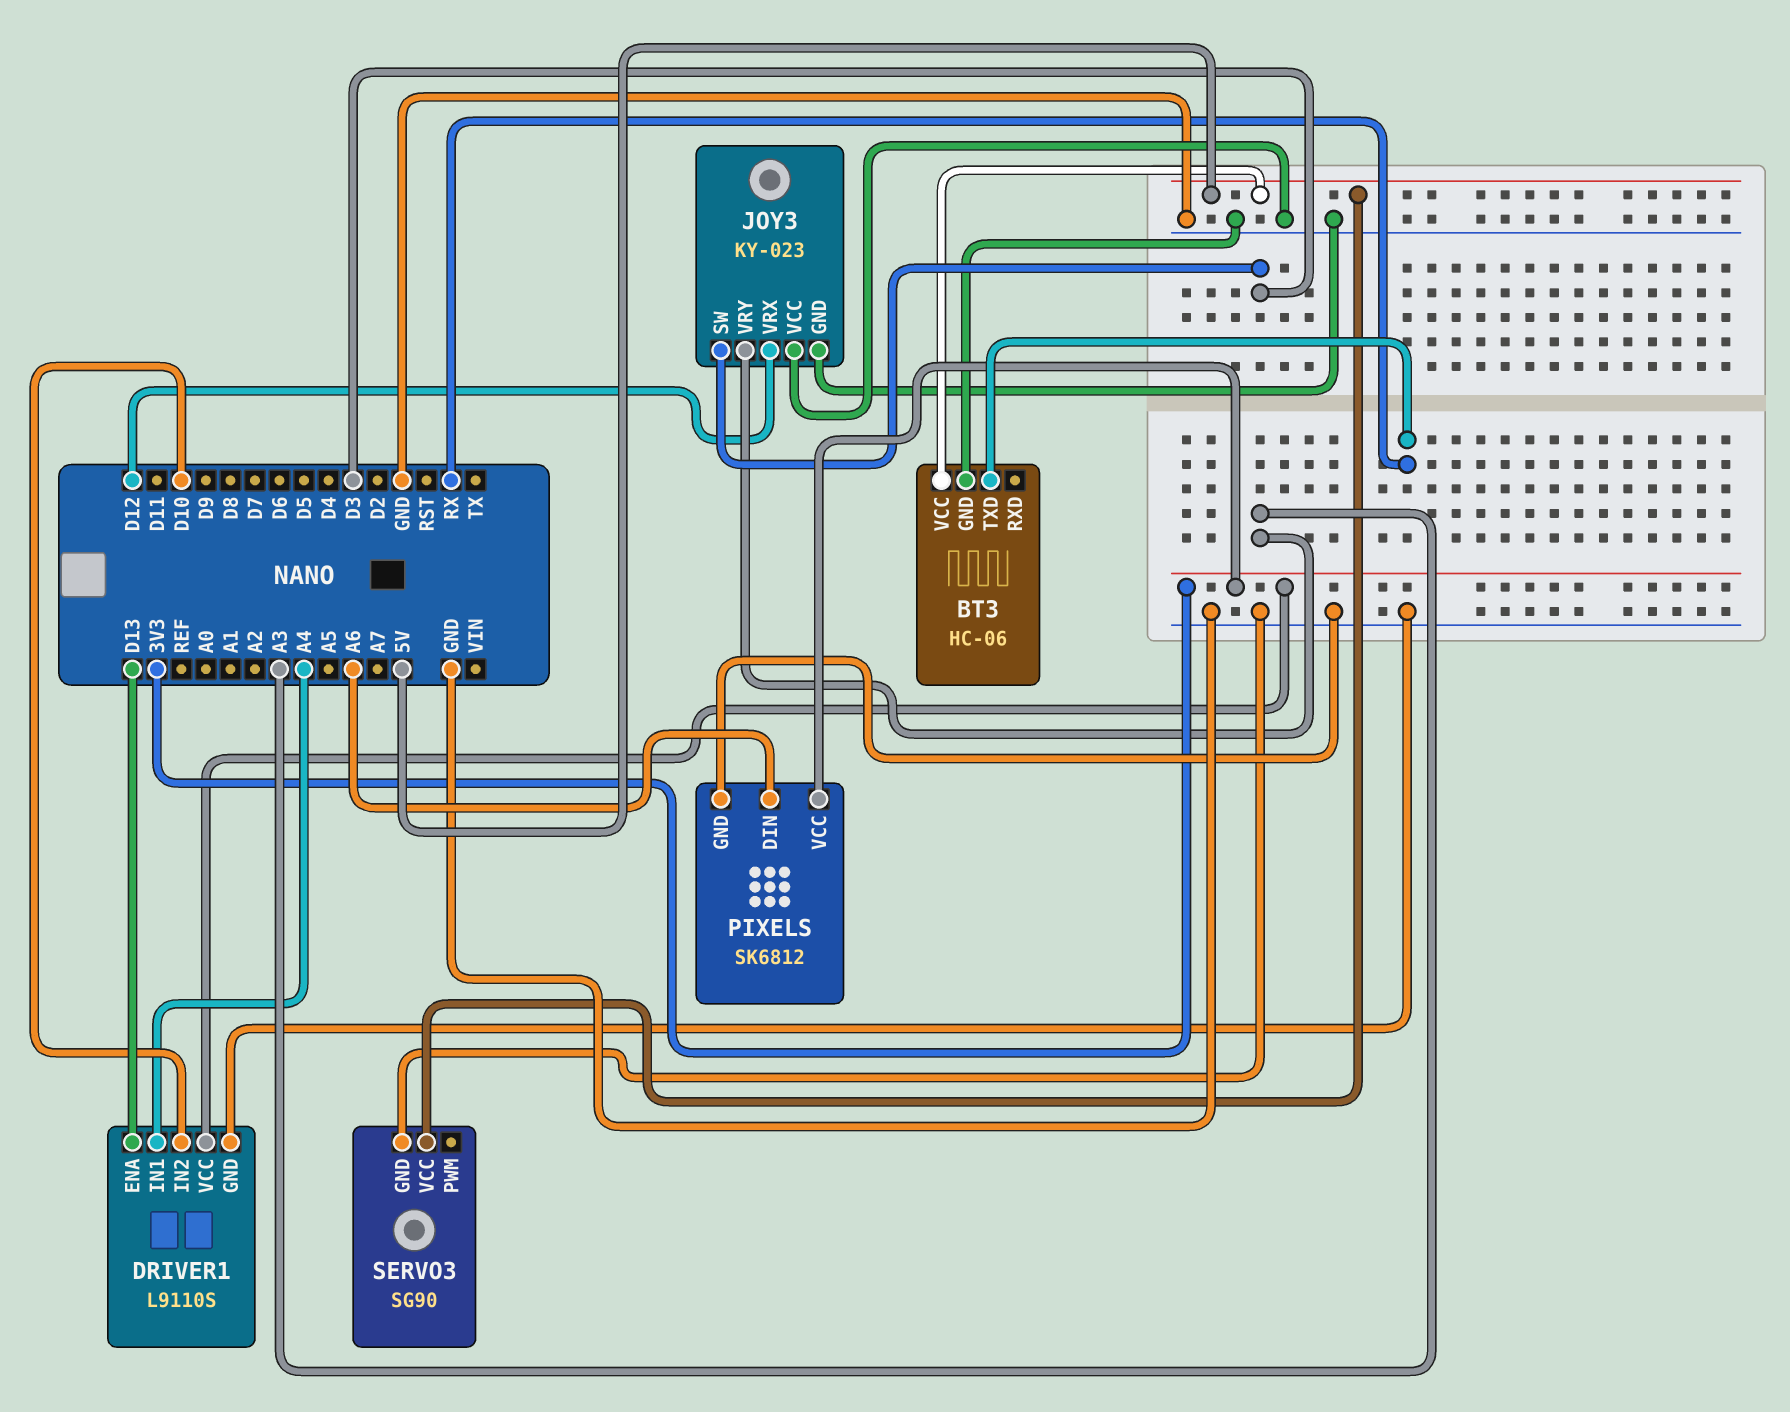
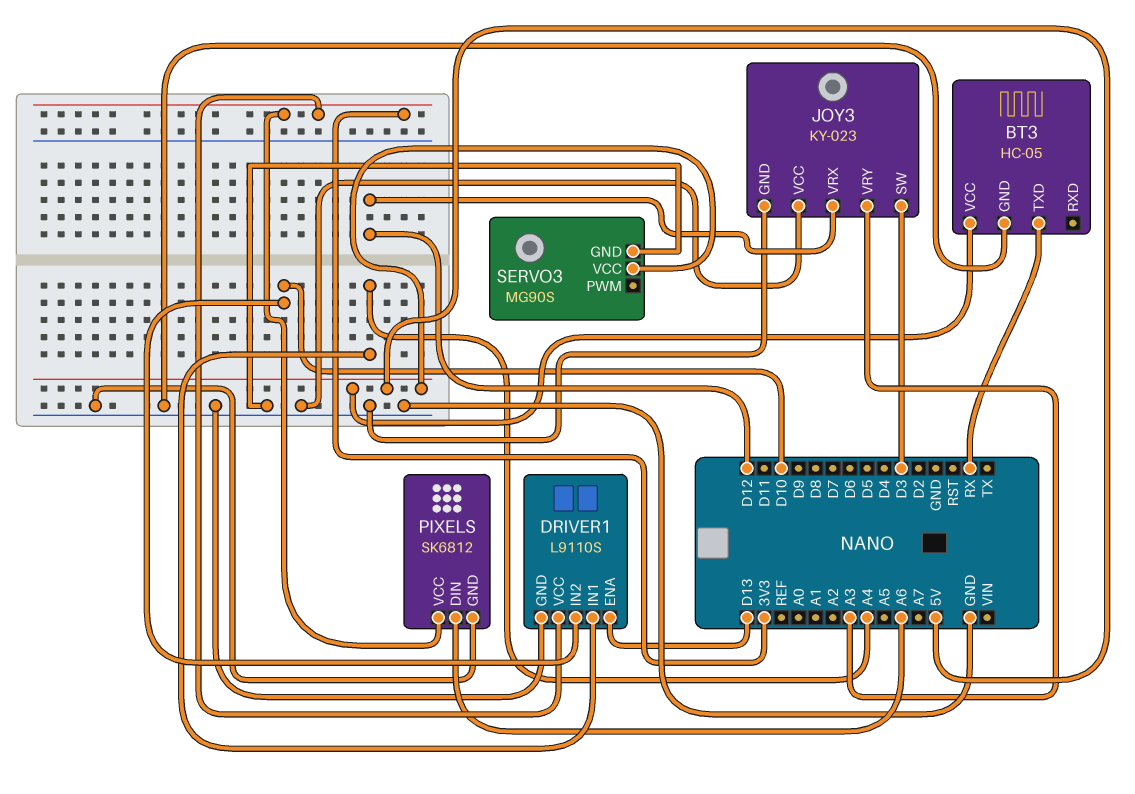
BT3: HC-06 -> HC-05
SERVO3: SG90 -> MG90S

